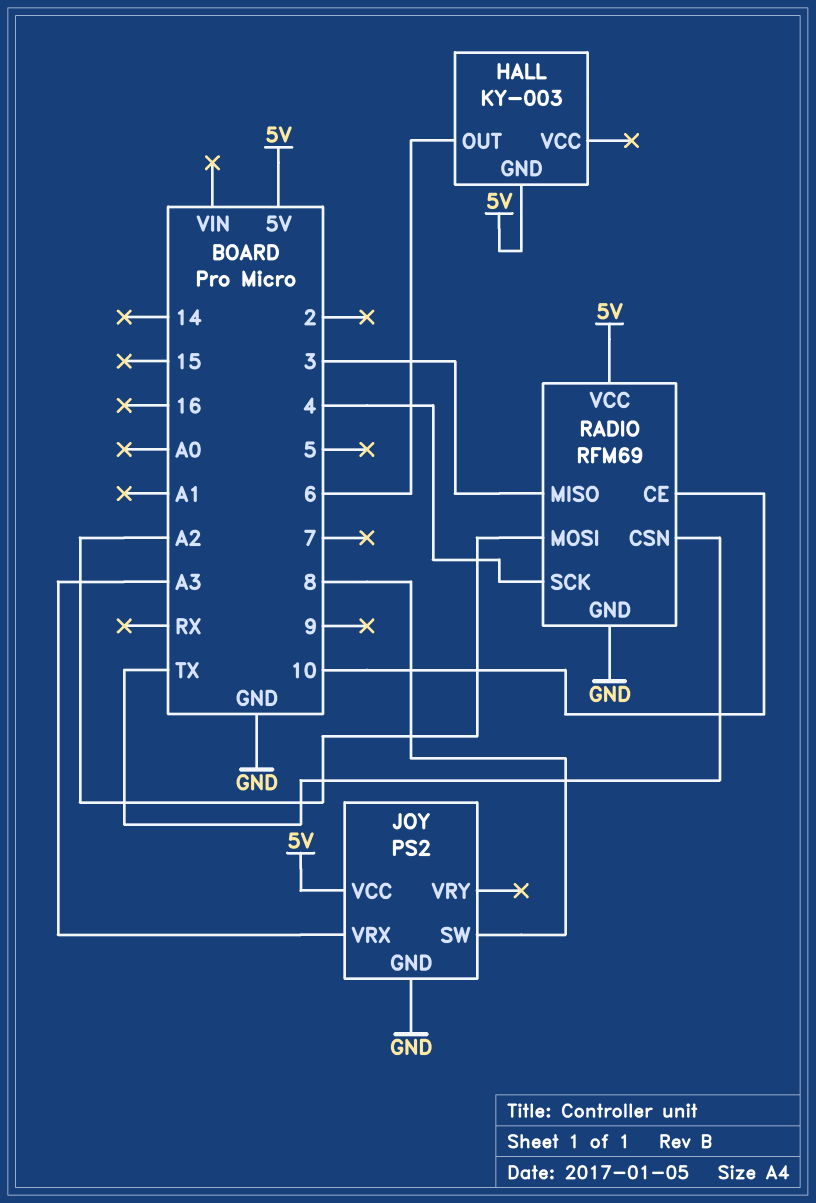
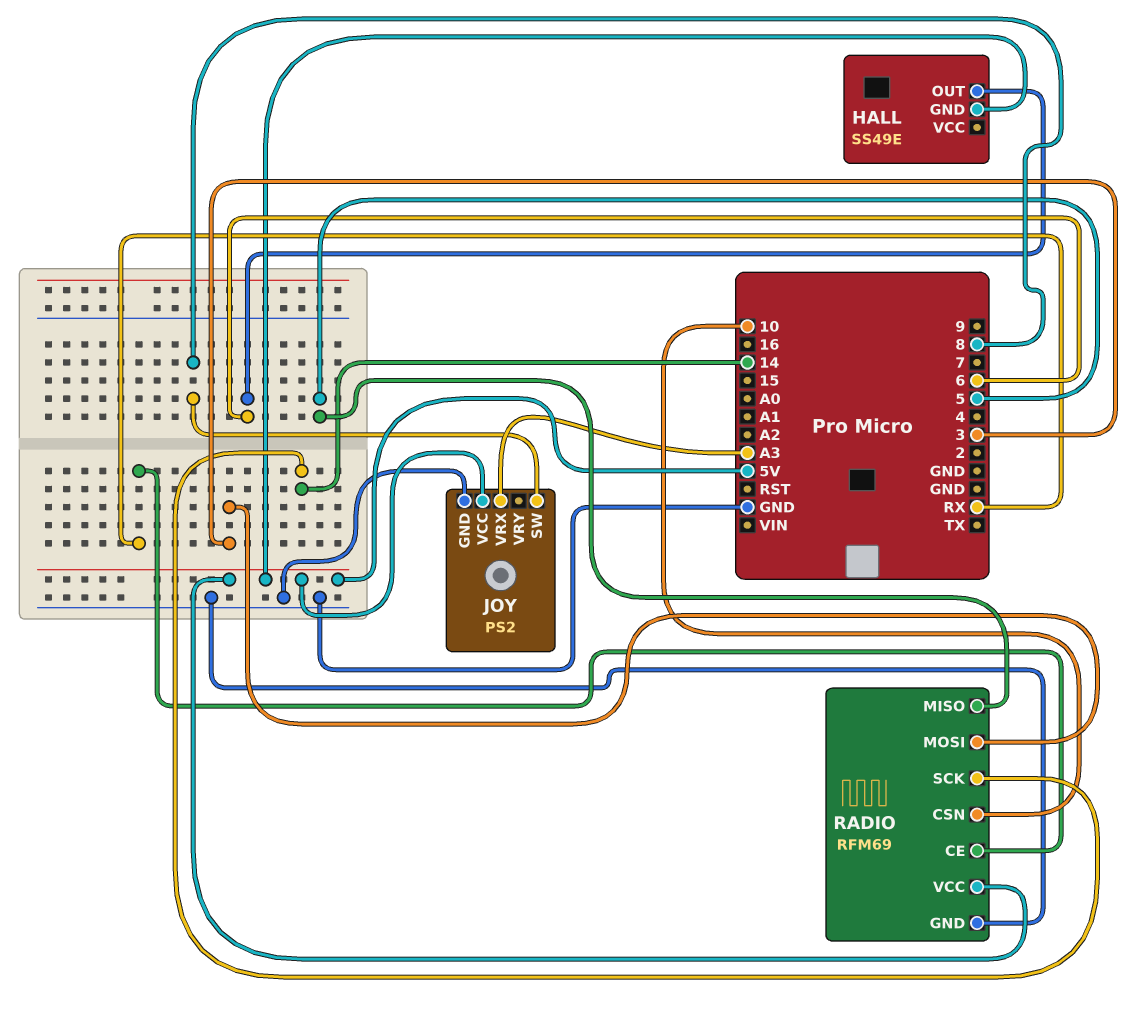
HALL: KY-003 -> SS49E
RADIO pin CE: 10 -> RX
RADIO pin CSN: TX -> 10
RADIO pin MISO: 3 -> 5
RADIO pin MOSI: A2 -> 3
RADIO pin SCK: 4 -> 14

